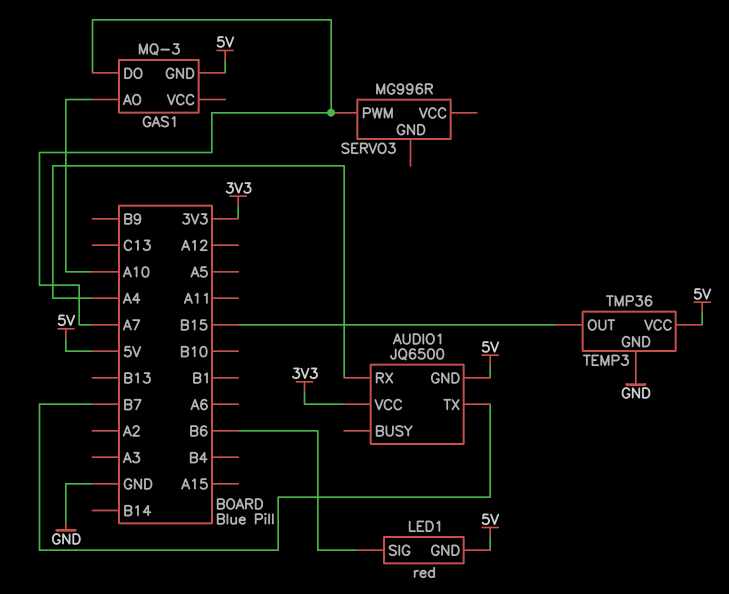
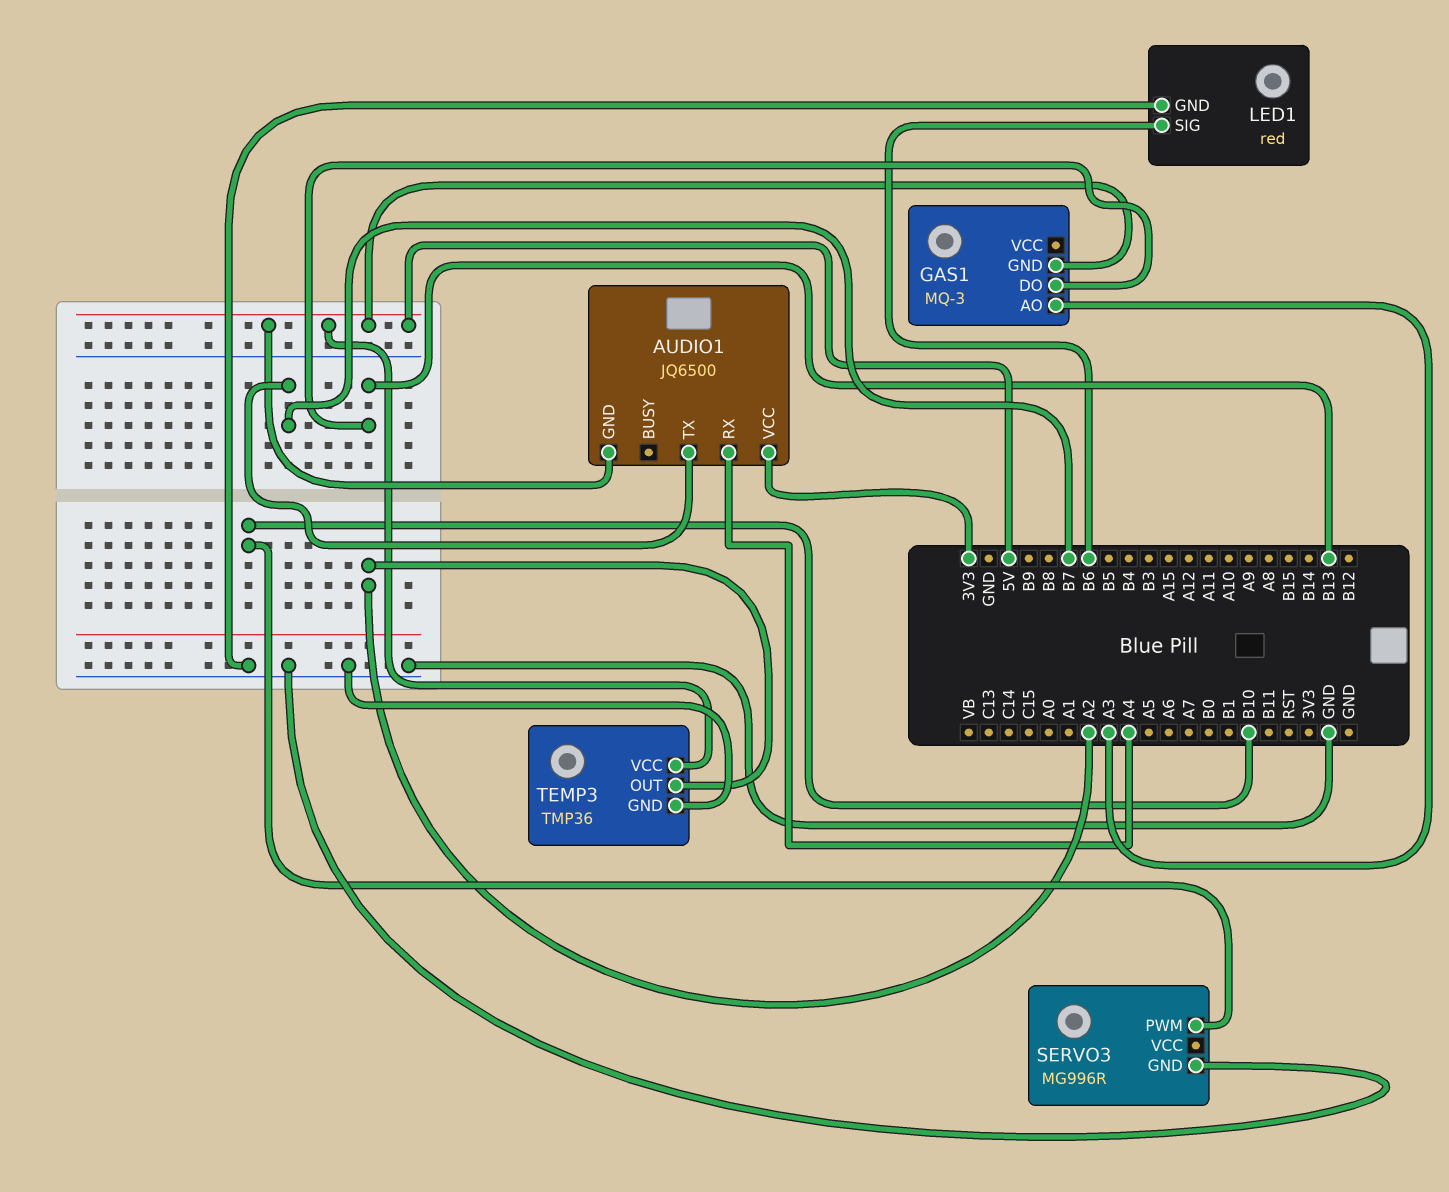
GAS1 pin AO: A10 -> A3
GAS1 pin DO: A7 -> B13
LED1 pin GND: 5V -> GND
SERVO3 pin GND: none -> GND
SERVO3 pin PWM: A7 -> B10
TEMP3 pin OUT: B15 -> A2

